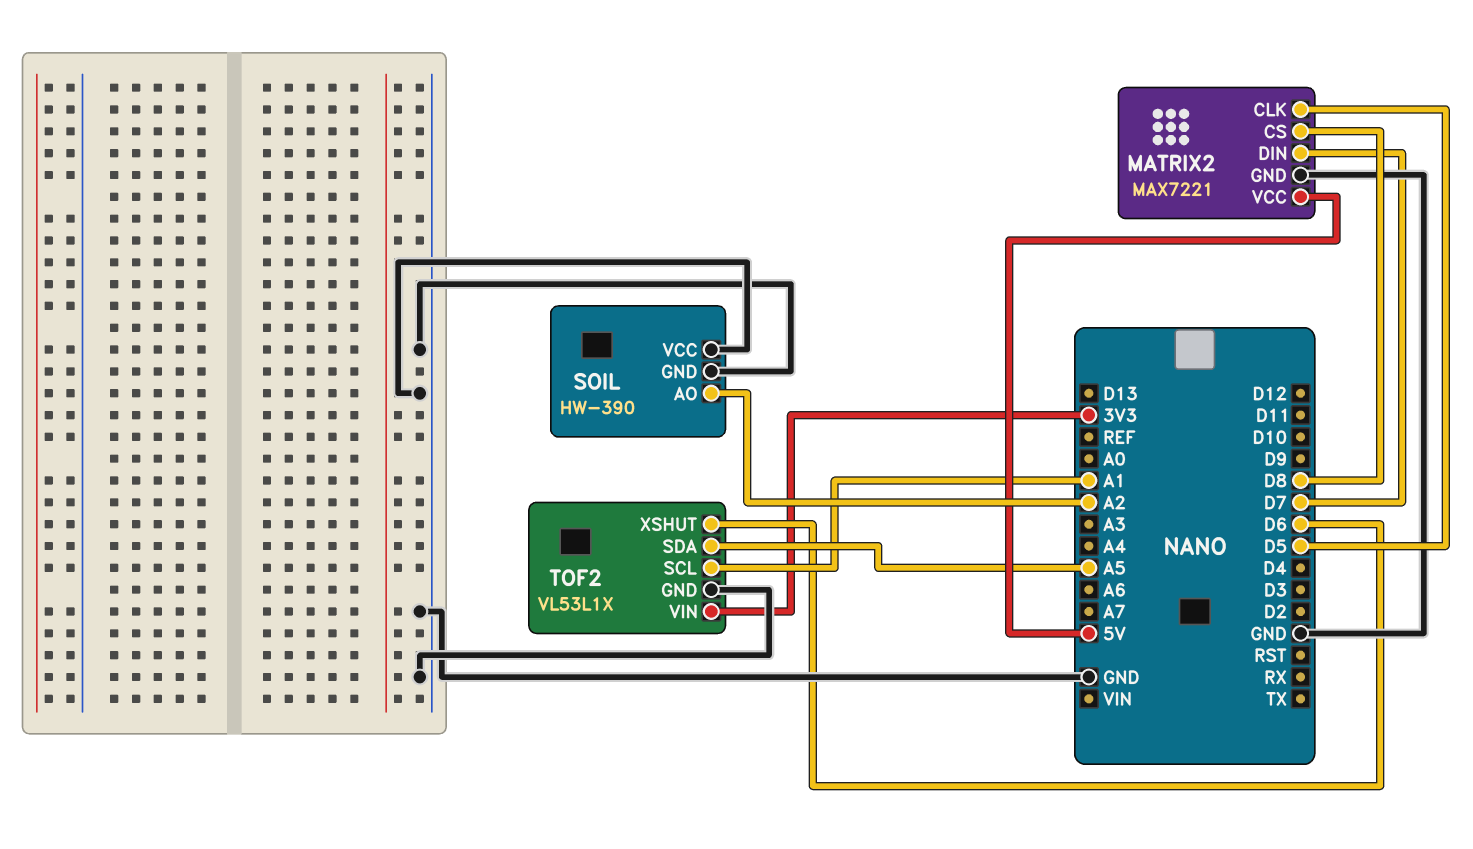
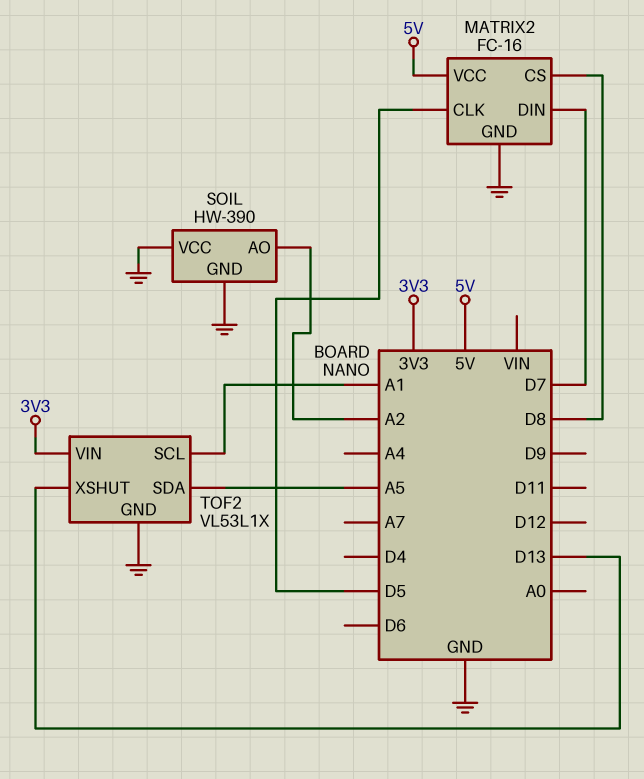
MATRIX2: MAX7221 -> FC-16
TOF2 pin XSHUT: D6 -> D13

